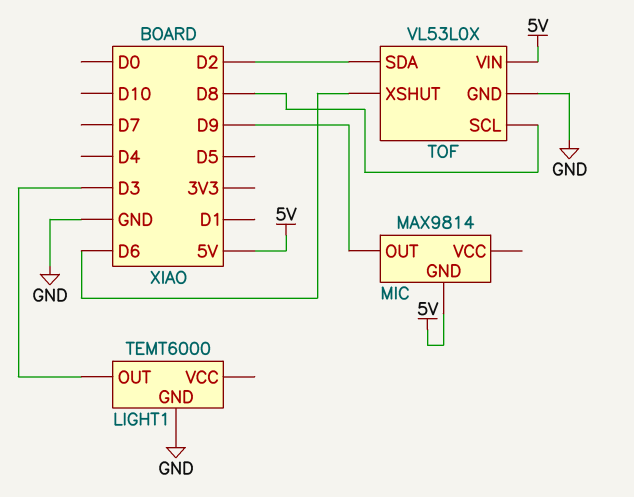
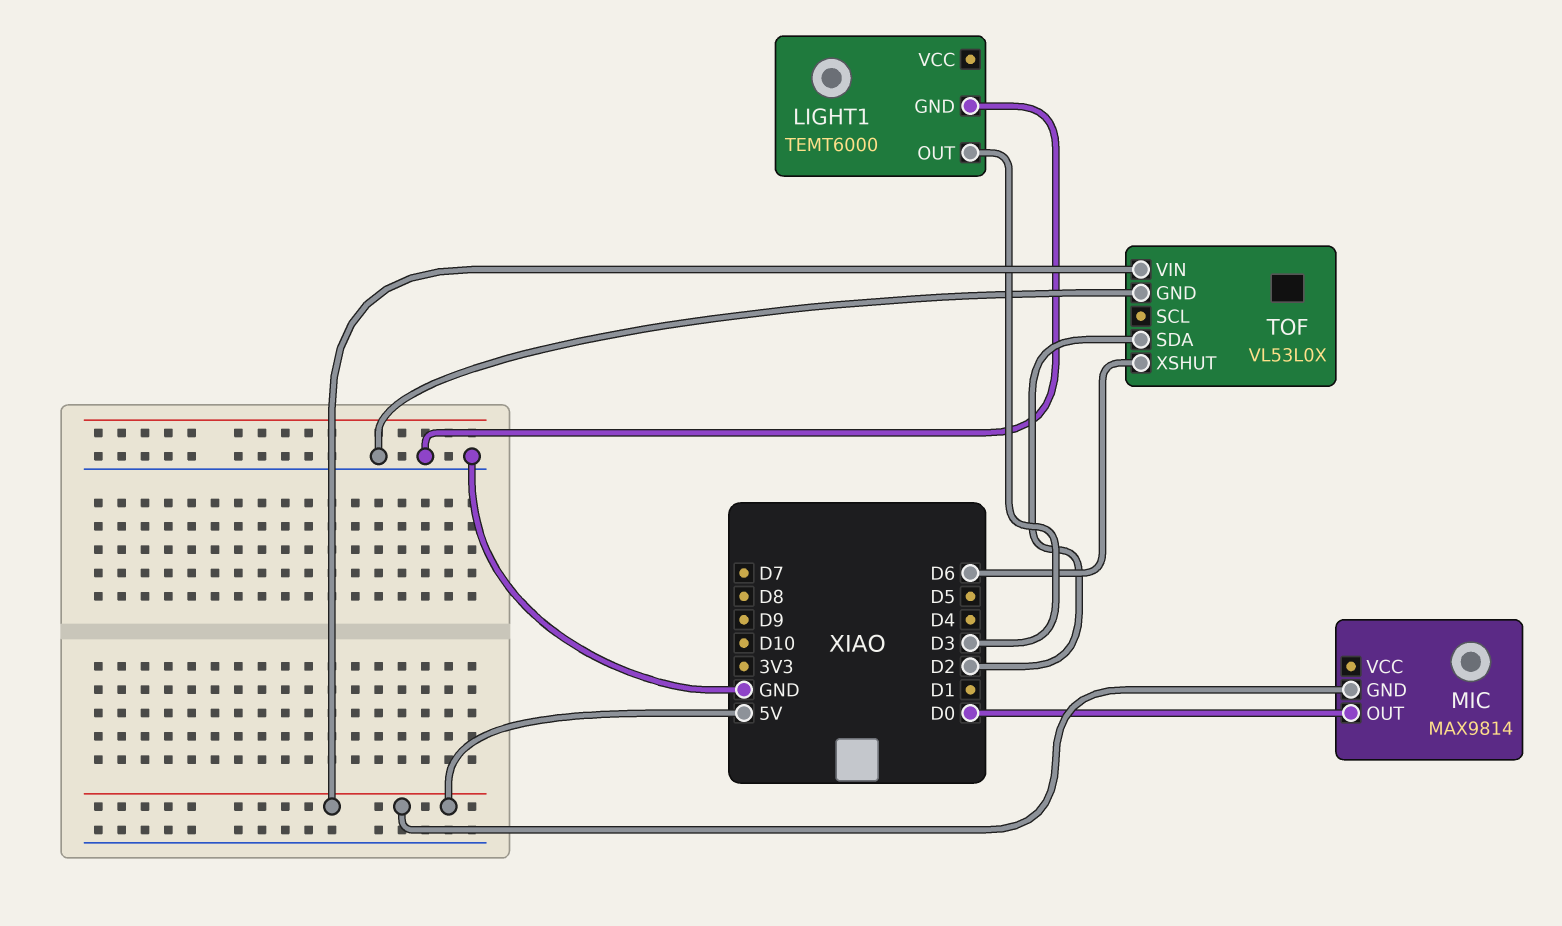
MIC pin OUT: D9 -> D0
TOF pin SCL: D8 -> none

